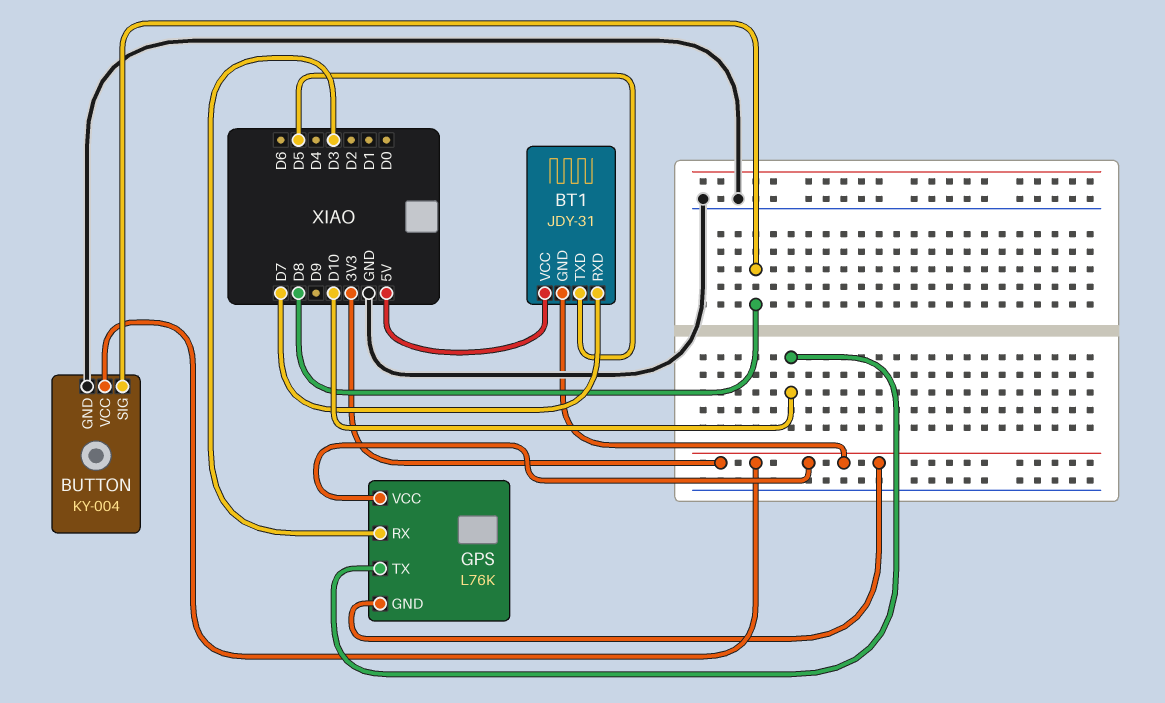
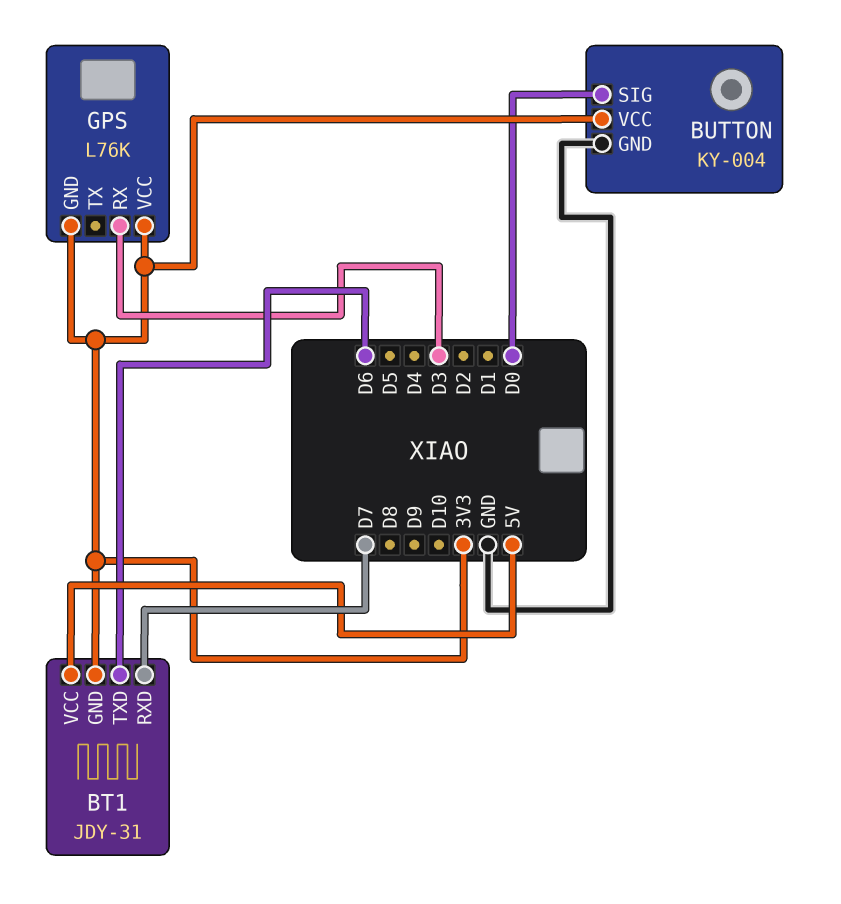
BT1 pin TXD: D5 -> D6
BUTTON pin SIG: D8 -> D0
GPS pin TX: D10 -> none

